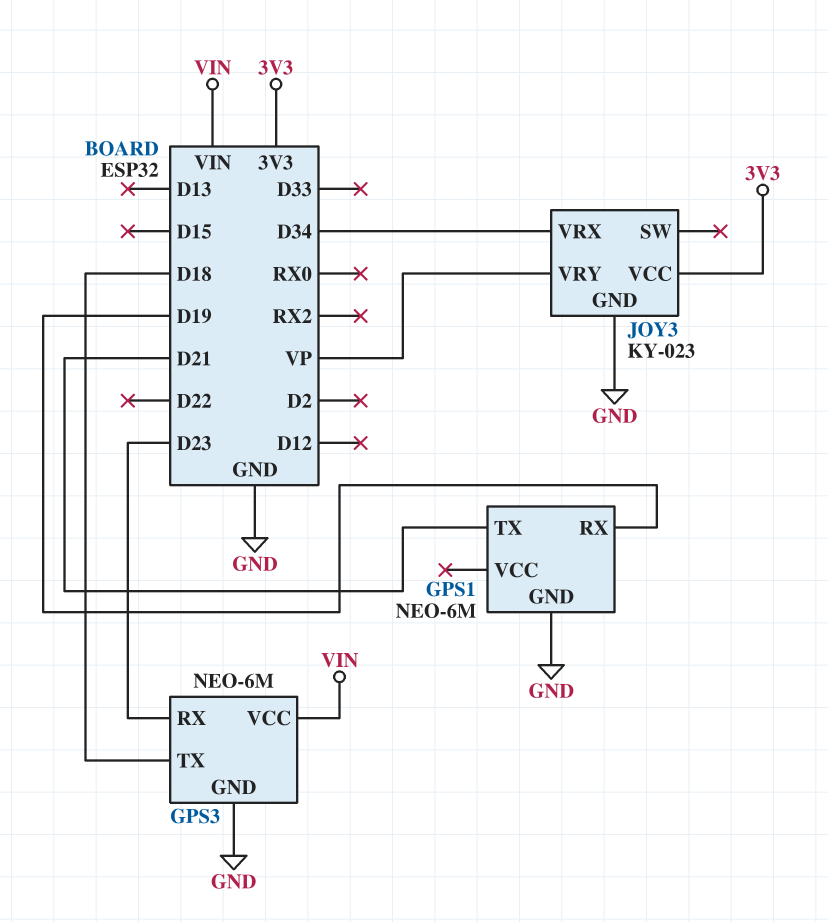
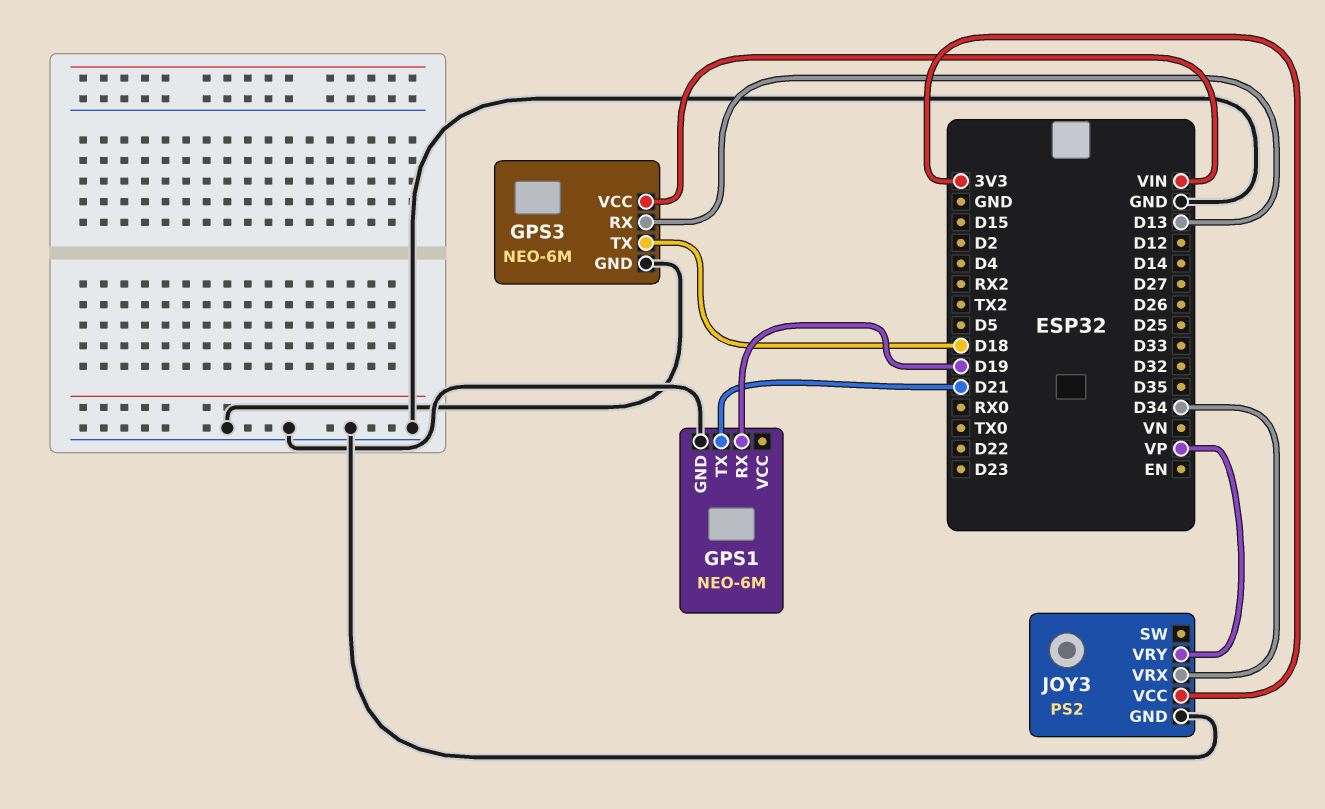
GPS3 pin RX: D23 -> D13
JOY3: KY-023 -> PS2

